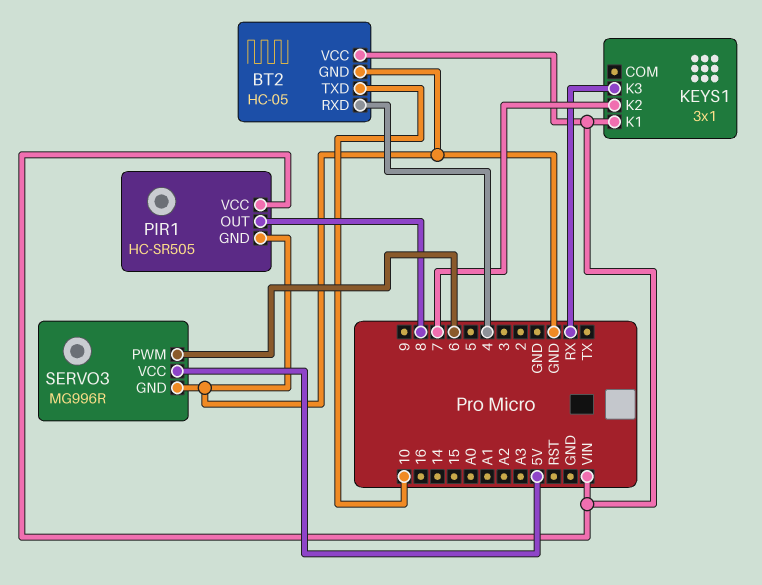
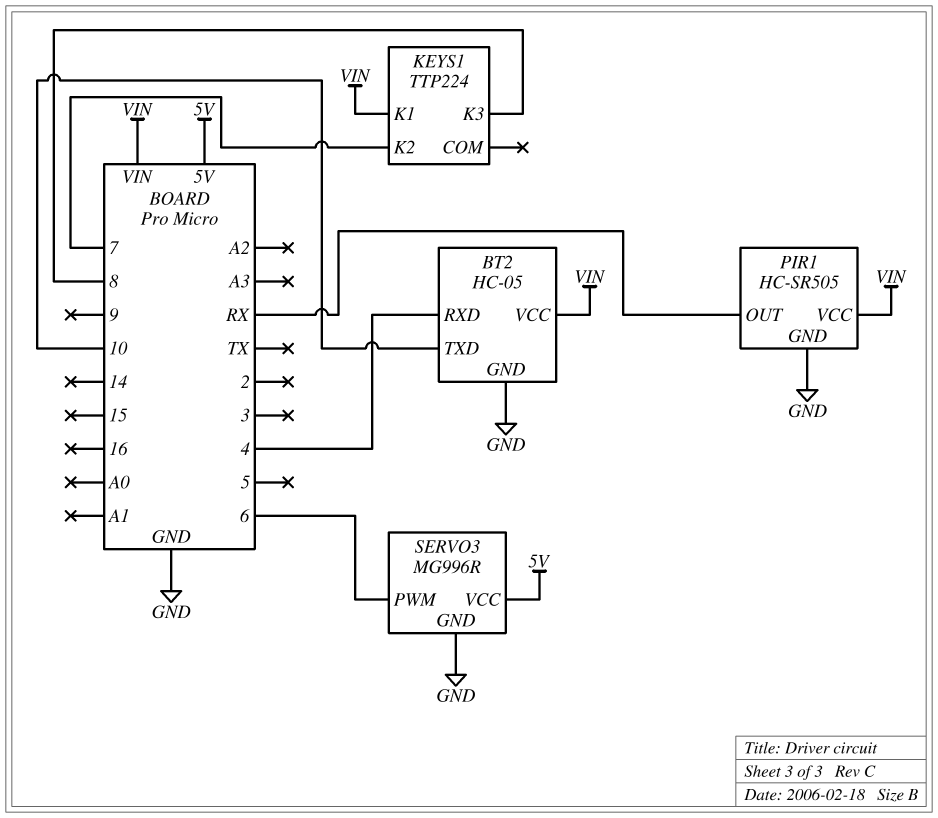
KEYS1: 3x1 -> TTP224
KEYS1 pin K3: RX -> 8
PIR1 pin OUT: 8 -> RX

